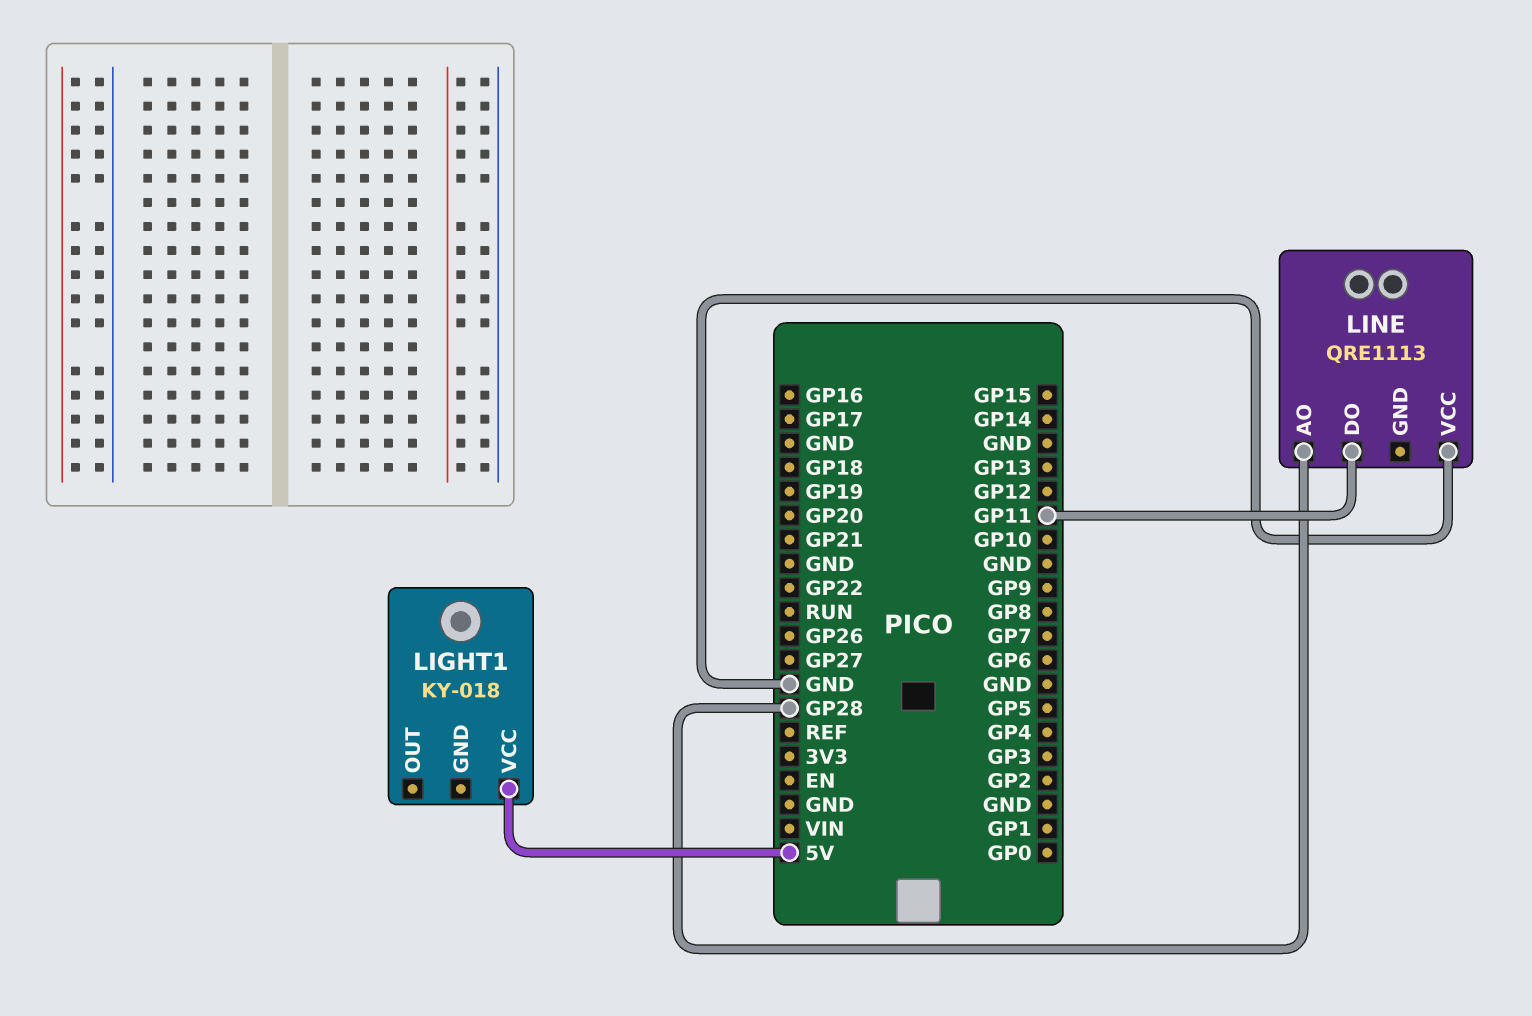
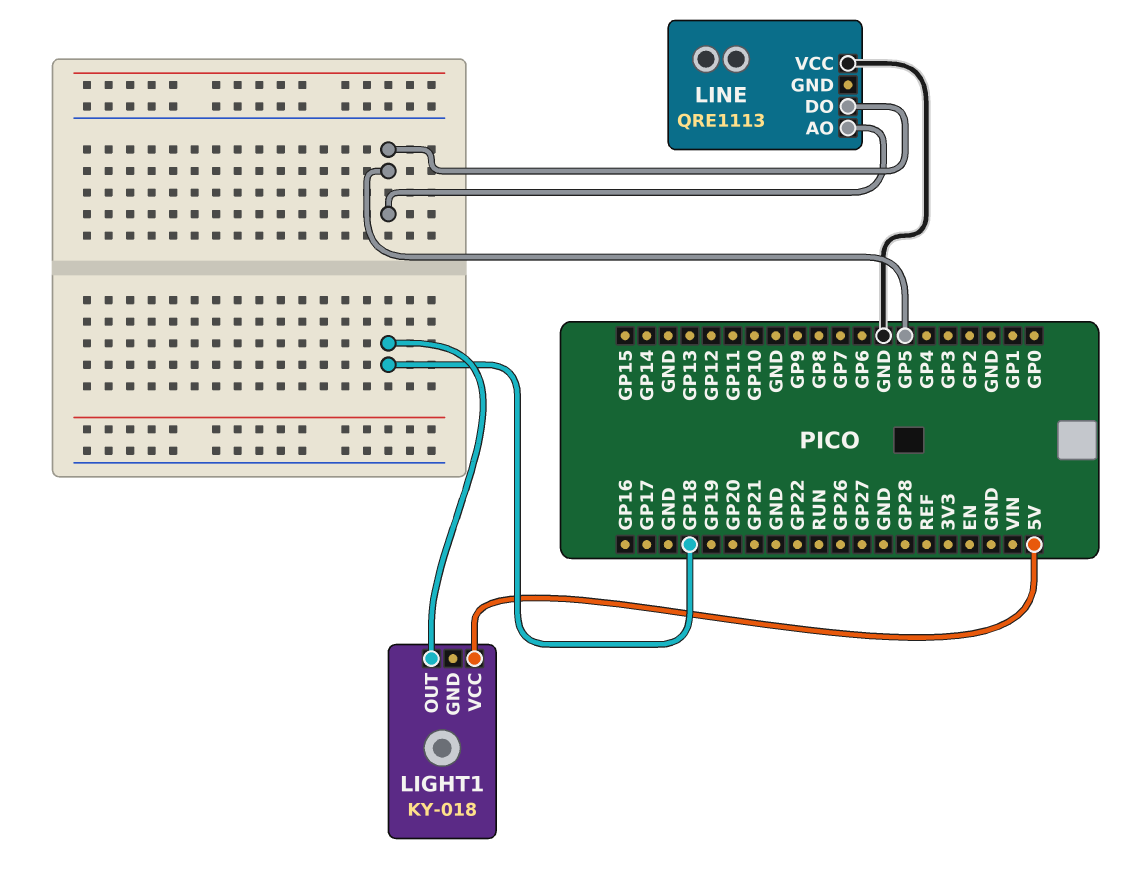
LIGHT1 pin OUT: none -> GP18
LINE pin AO: GP28 -> GP5
LINE pin DO: GP11 -> GP5

